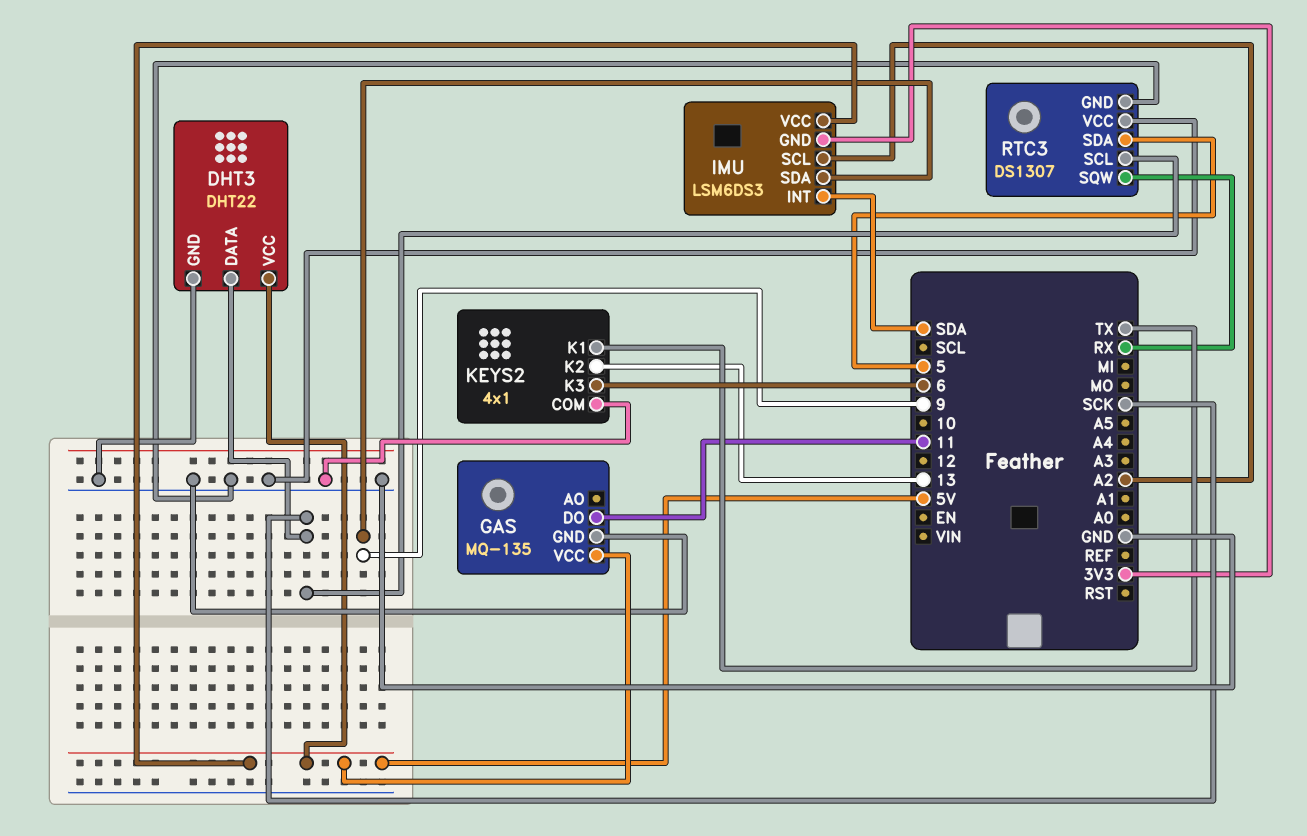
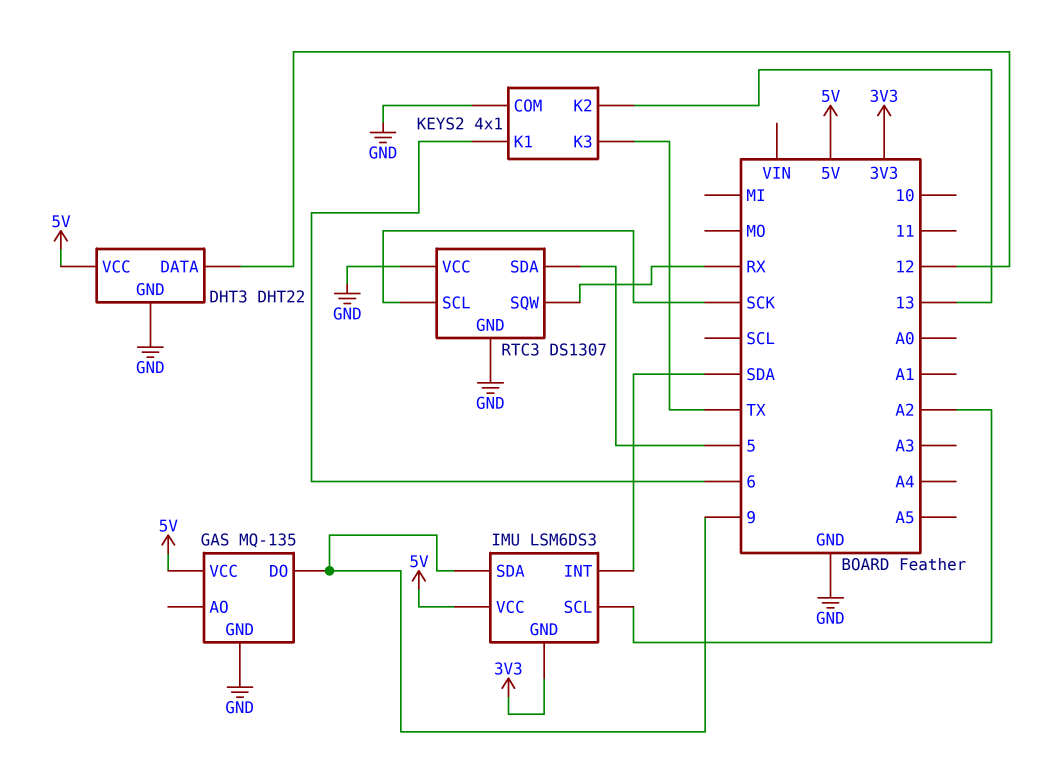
DHT3 pin DATA: SCK -> 12
GAS pin DO: 11 -> 9
KEYS2 pin K1: TX -> 6
KEYS2 pin K3: 6 -> TX

